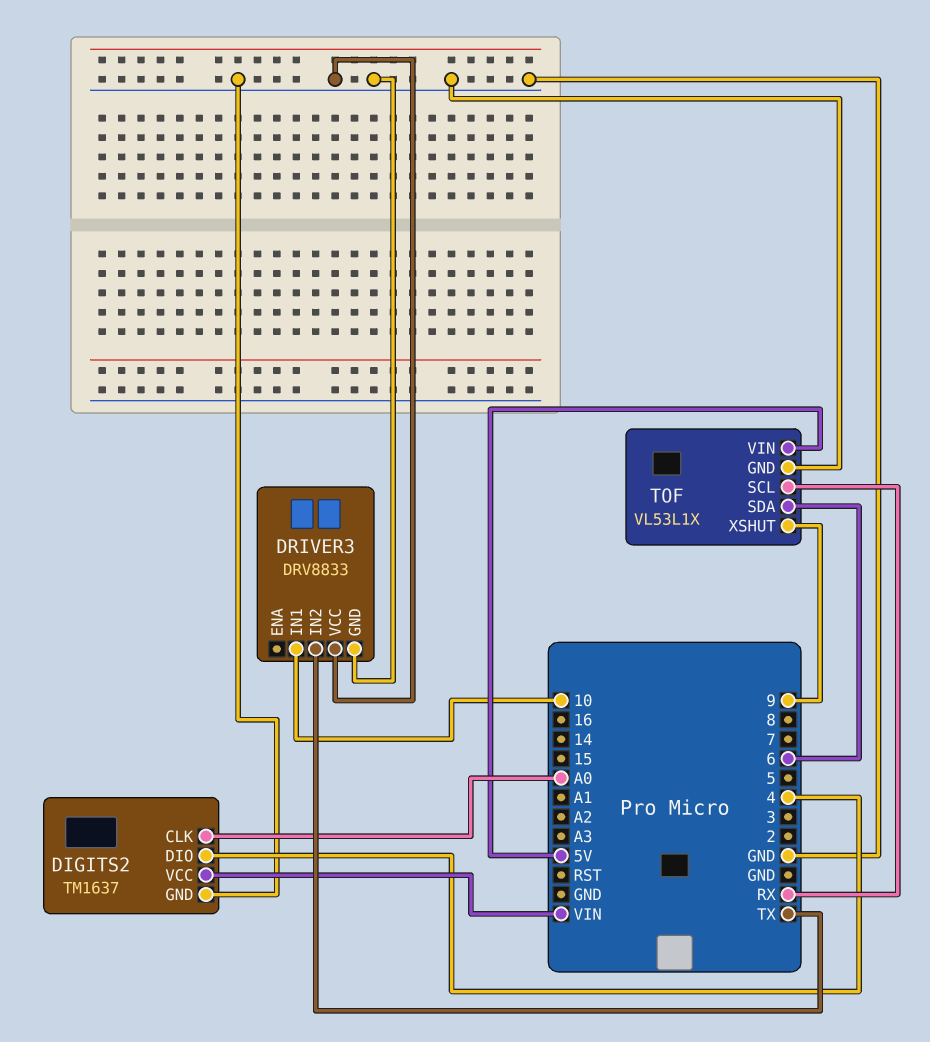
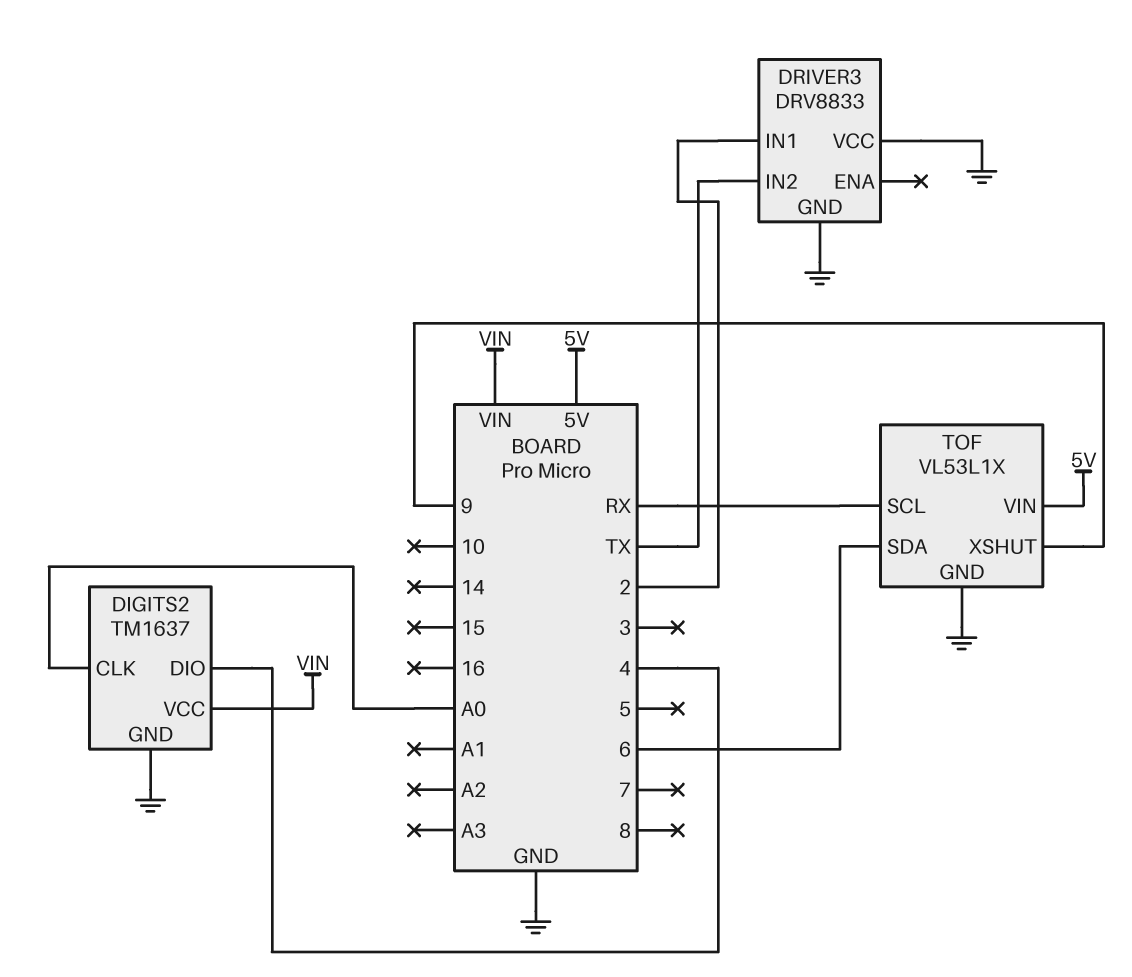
DRIVER3 pin IN1: 10 -> 2

